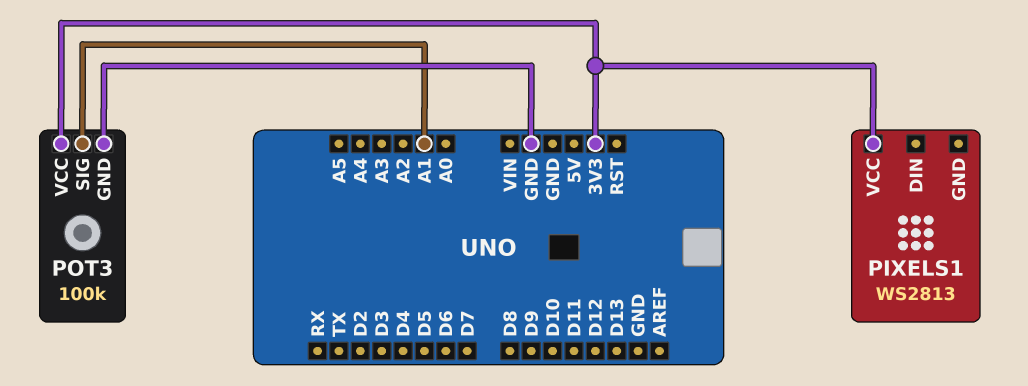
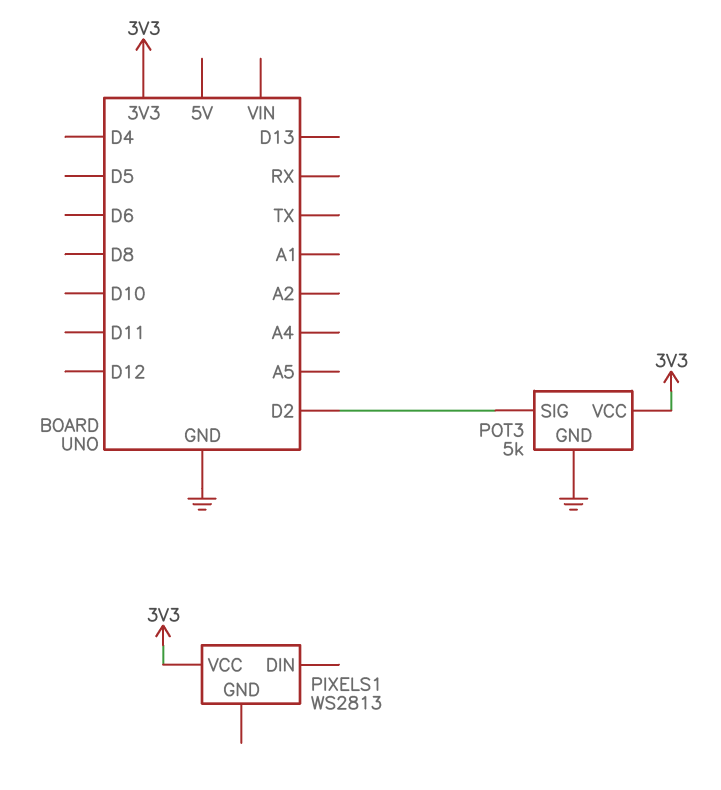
POT3: 100k -> 5k
POT3 pin SIG: A1 -> D2

